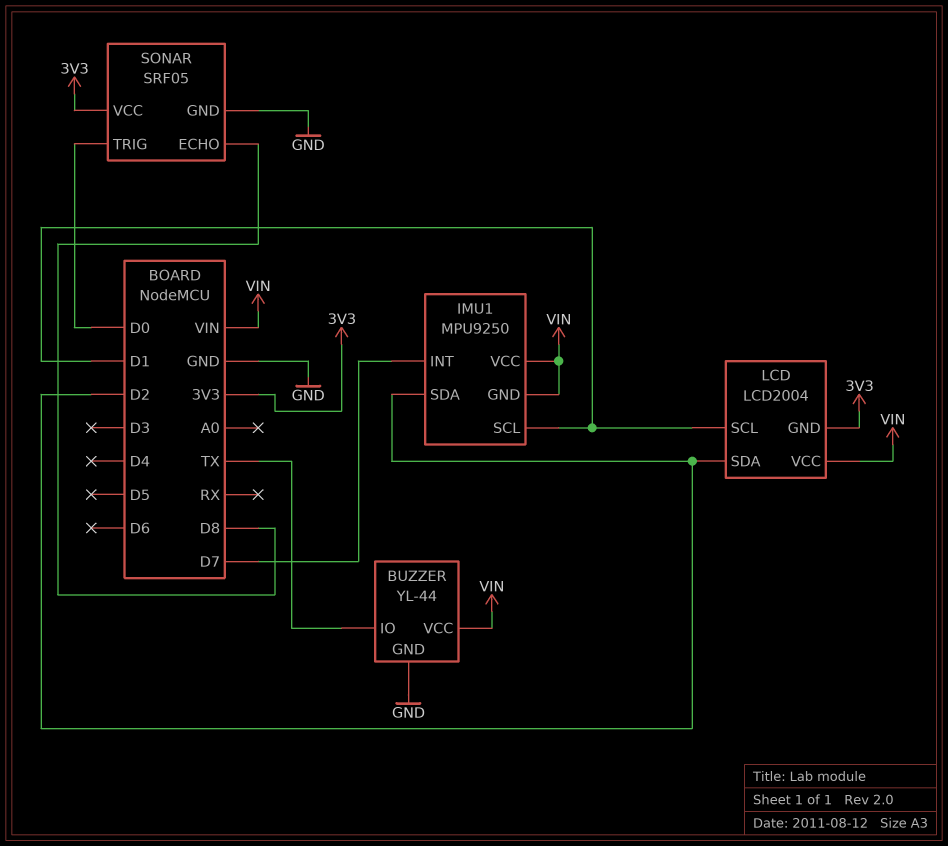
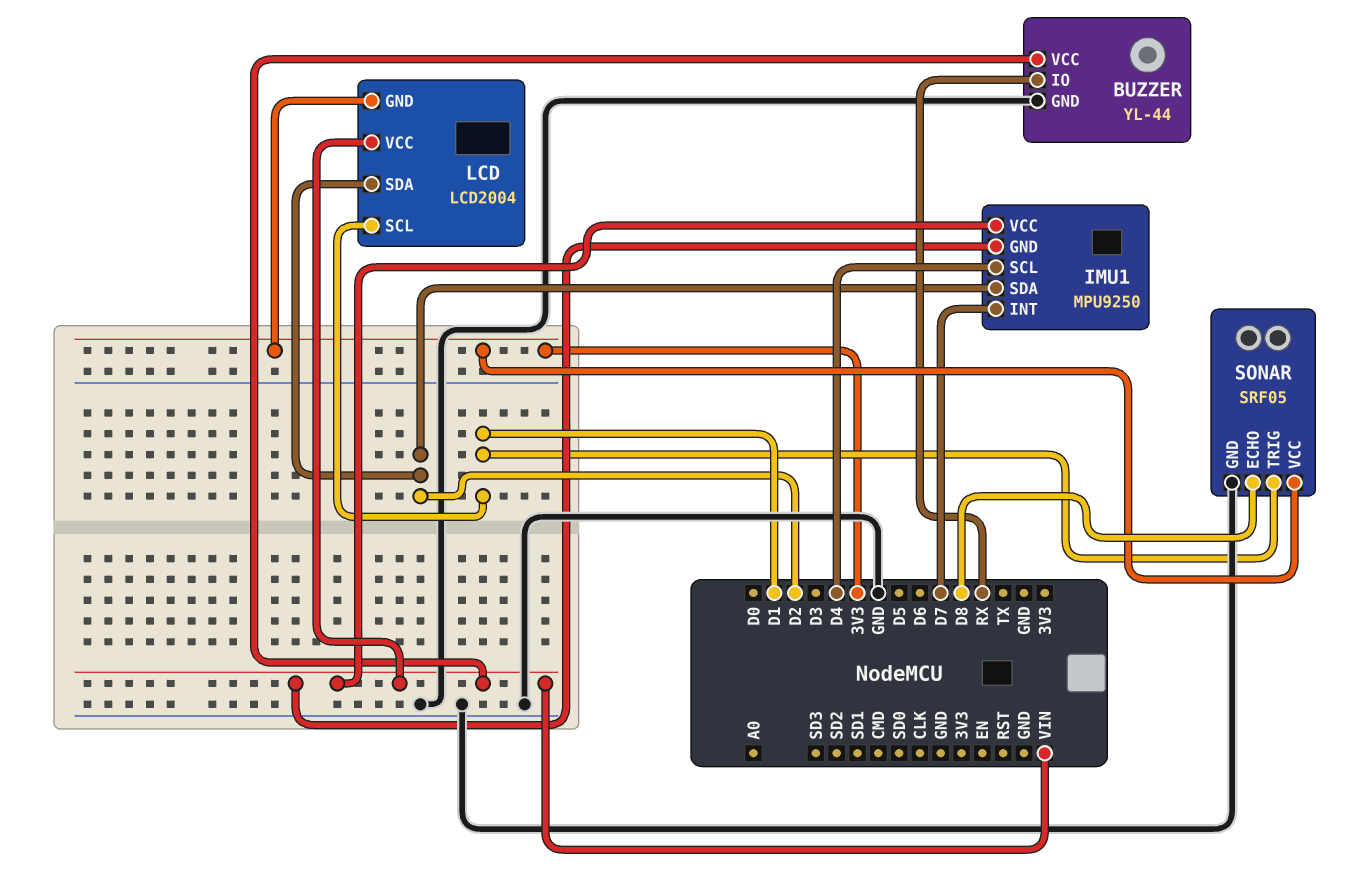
BUZZER pin IO: TX -> RX
IMU1 pin SCL: D1 -> D4
SONAR pin TRIG: D0 -> D1

